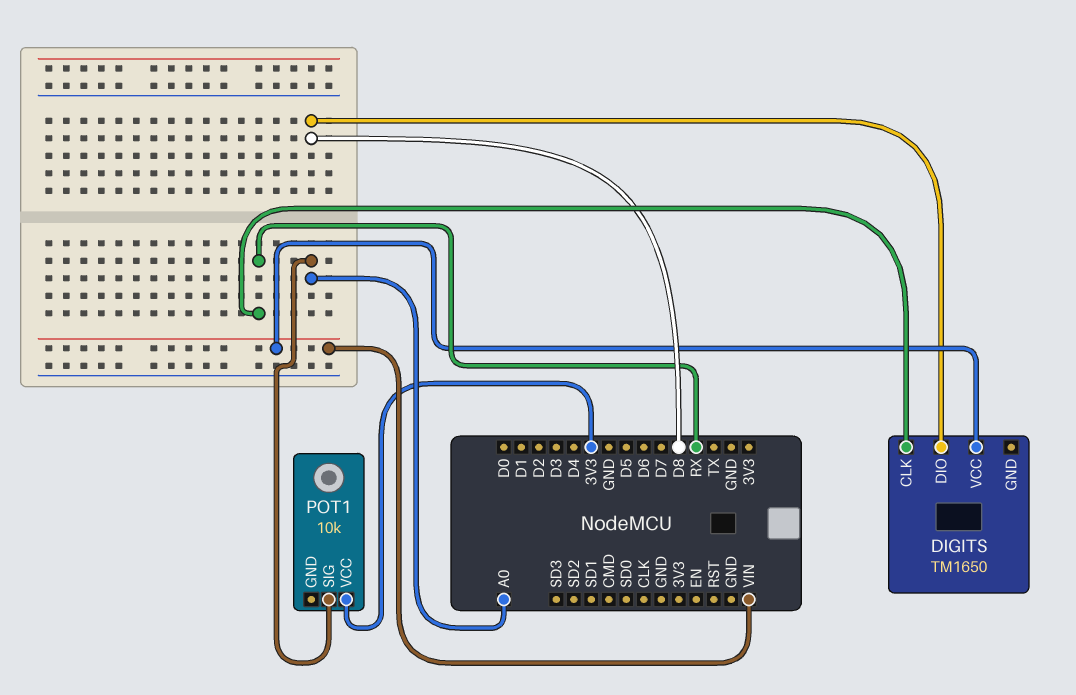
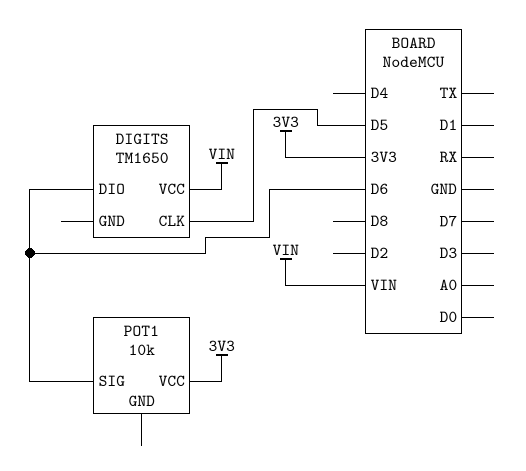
DIGITS pin CLK: RX -> D5
DIGITS pin DIO: D8 -> D6
POT1 pin SIG: A0 -> D6

